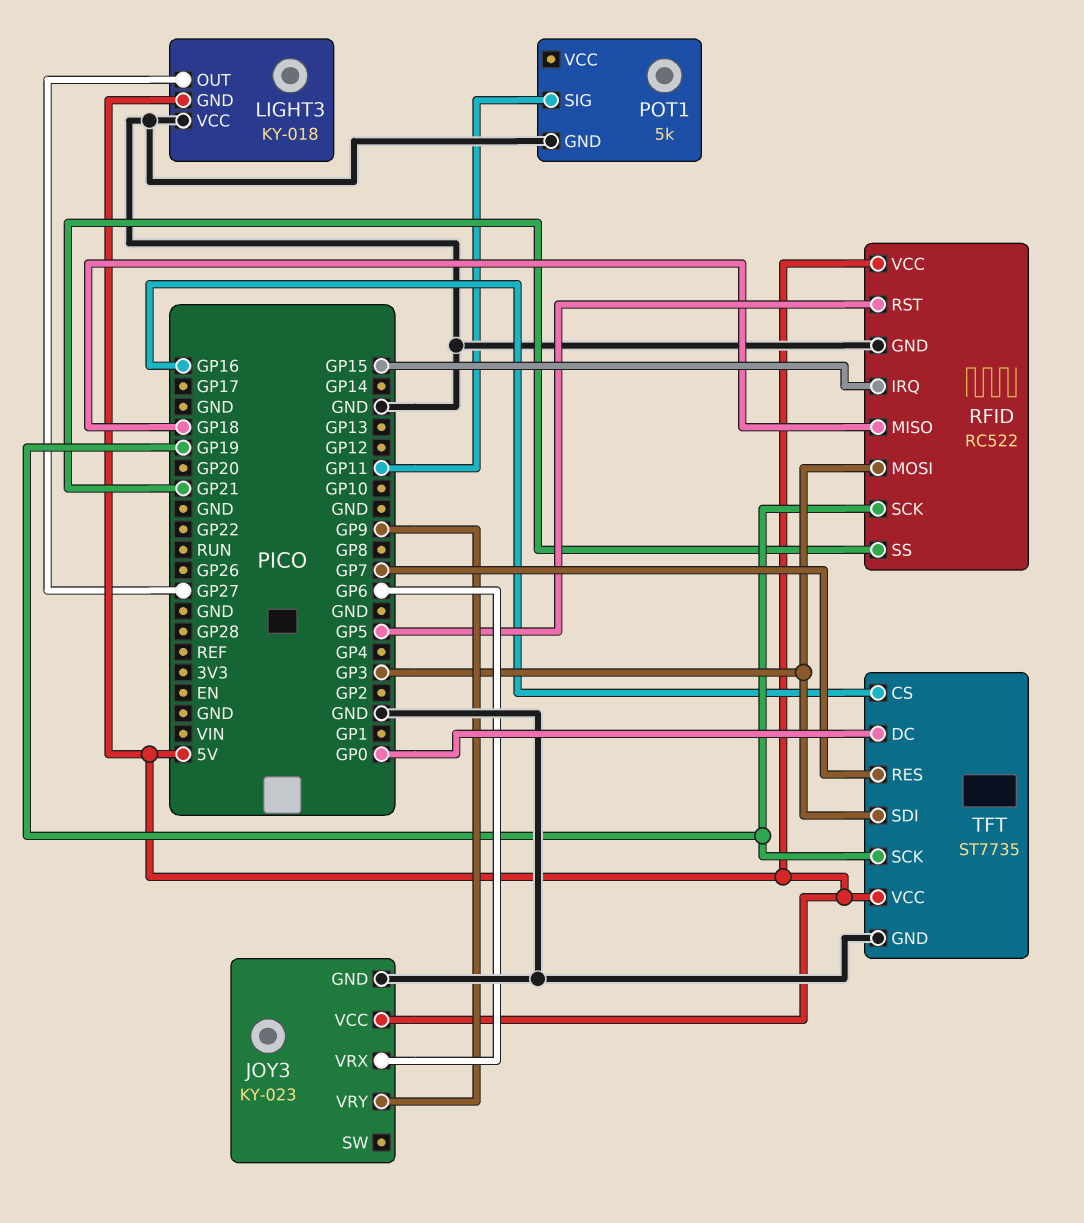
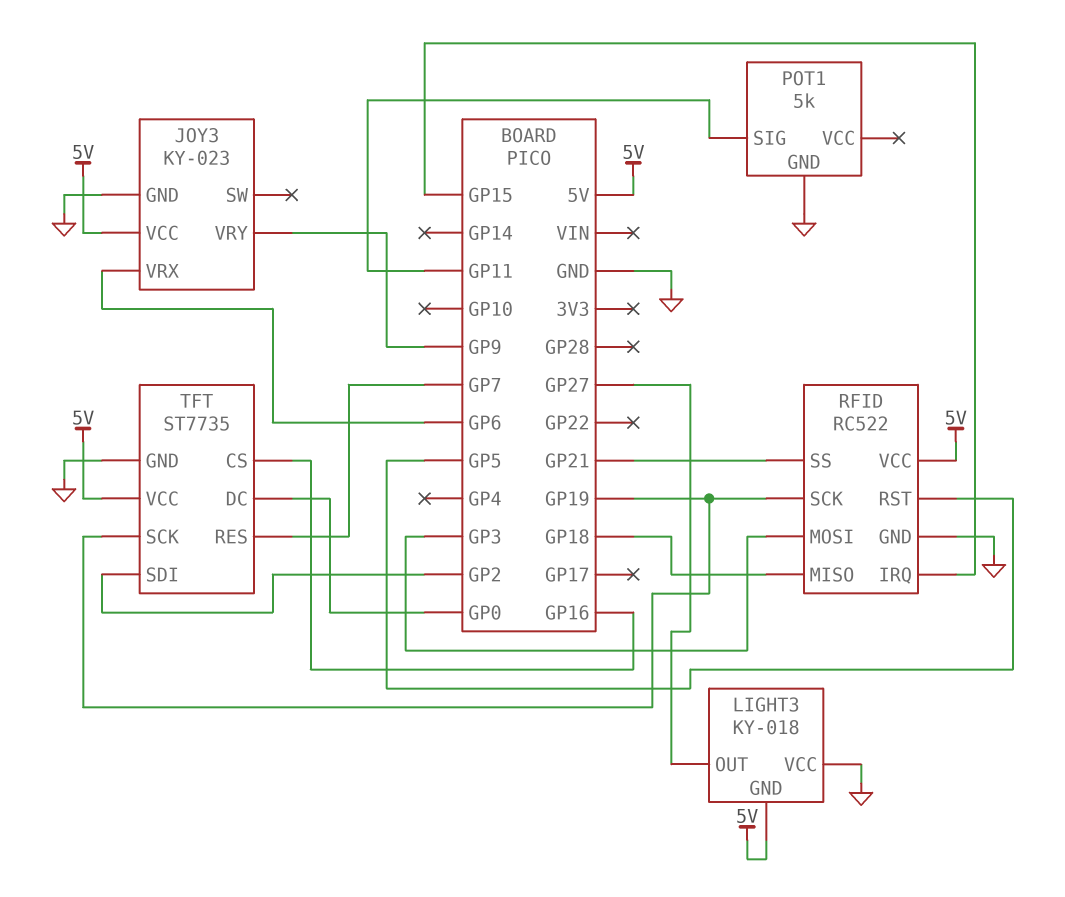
TFT pin SDI: GP3 -> GP2

